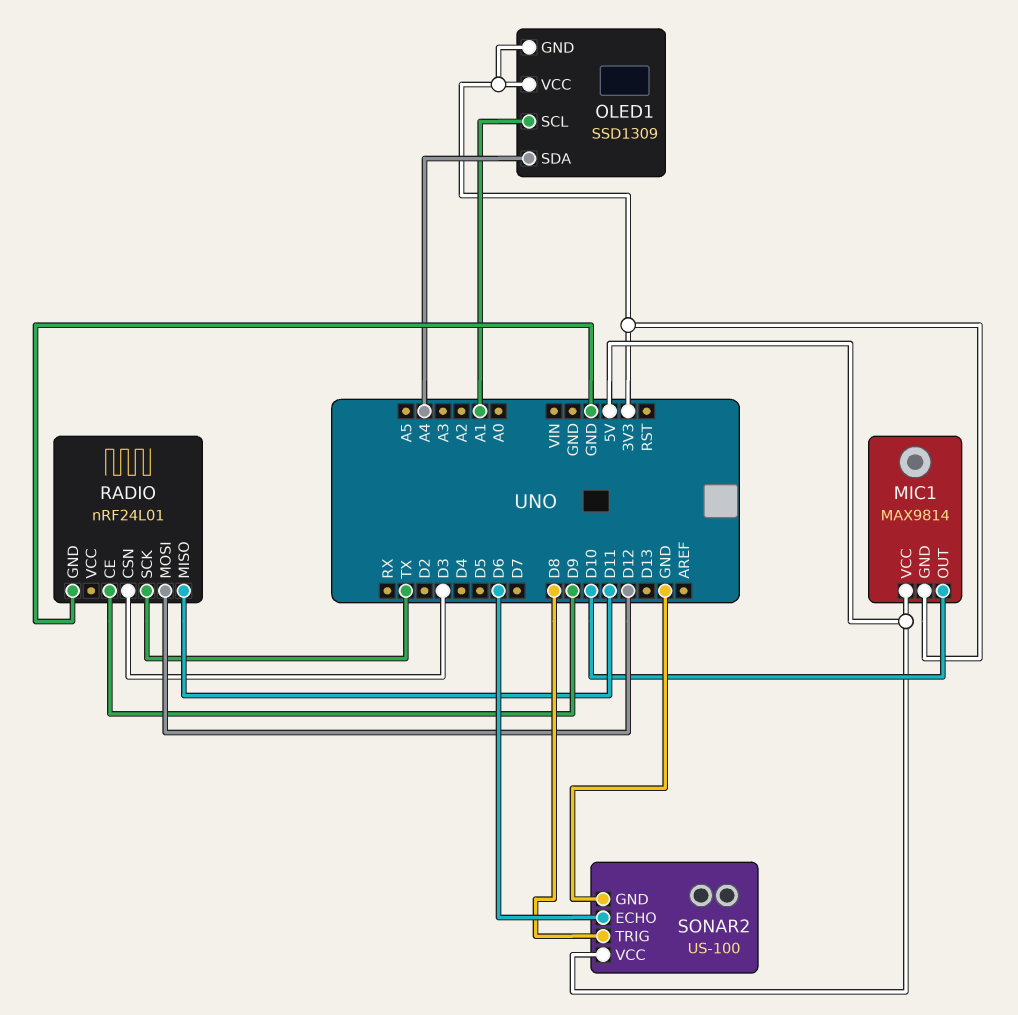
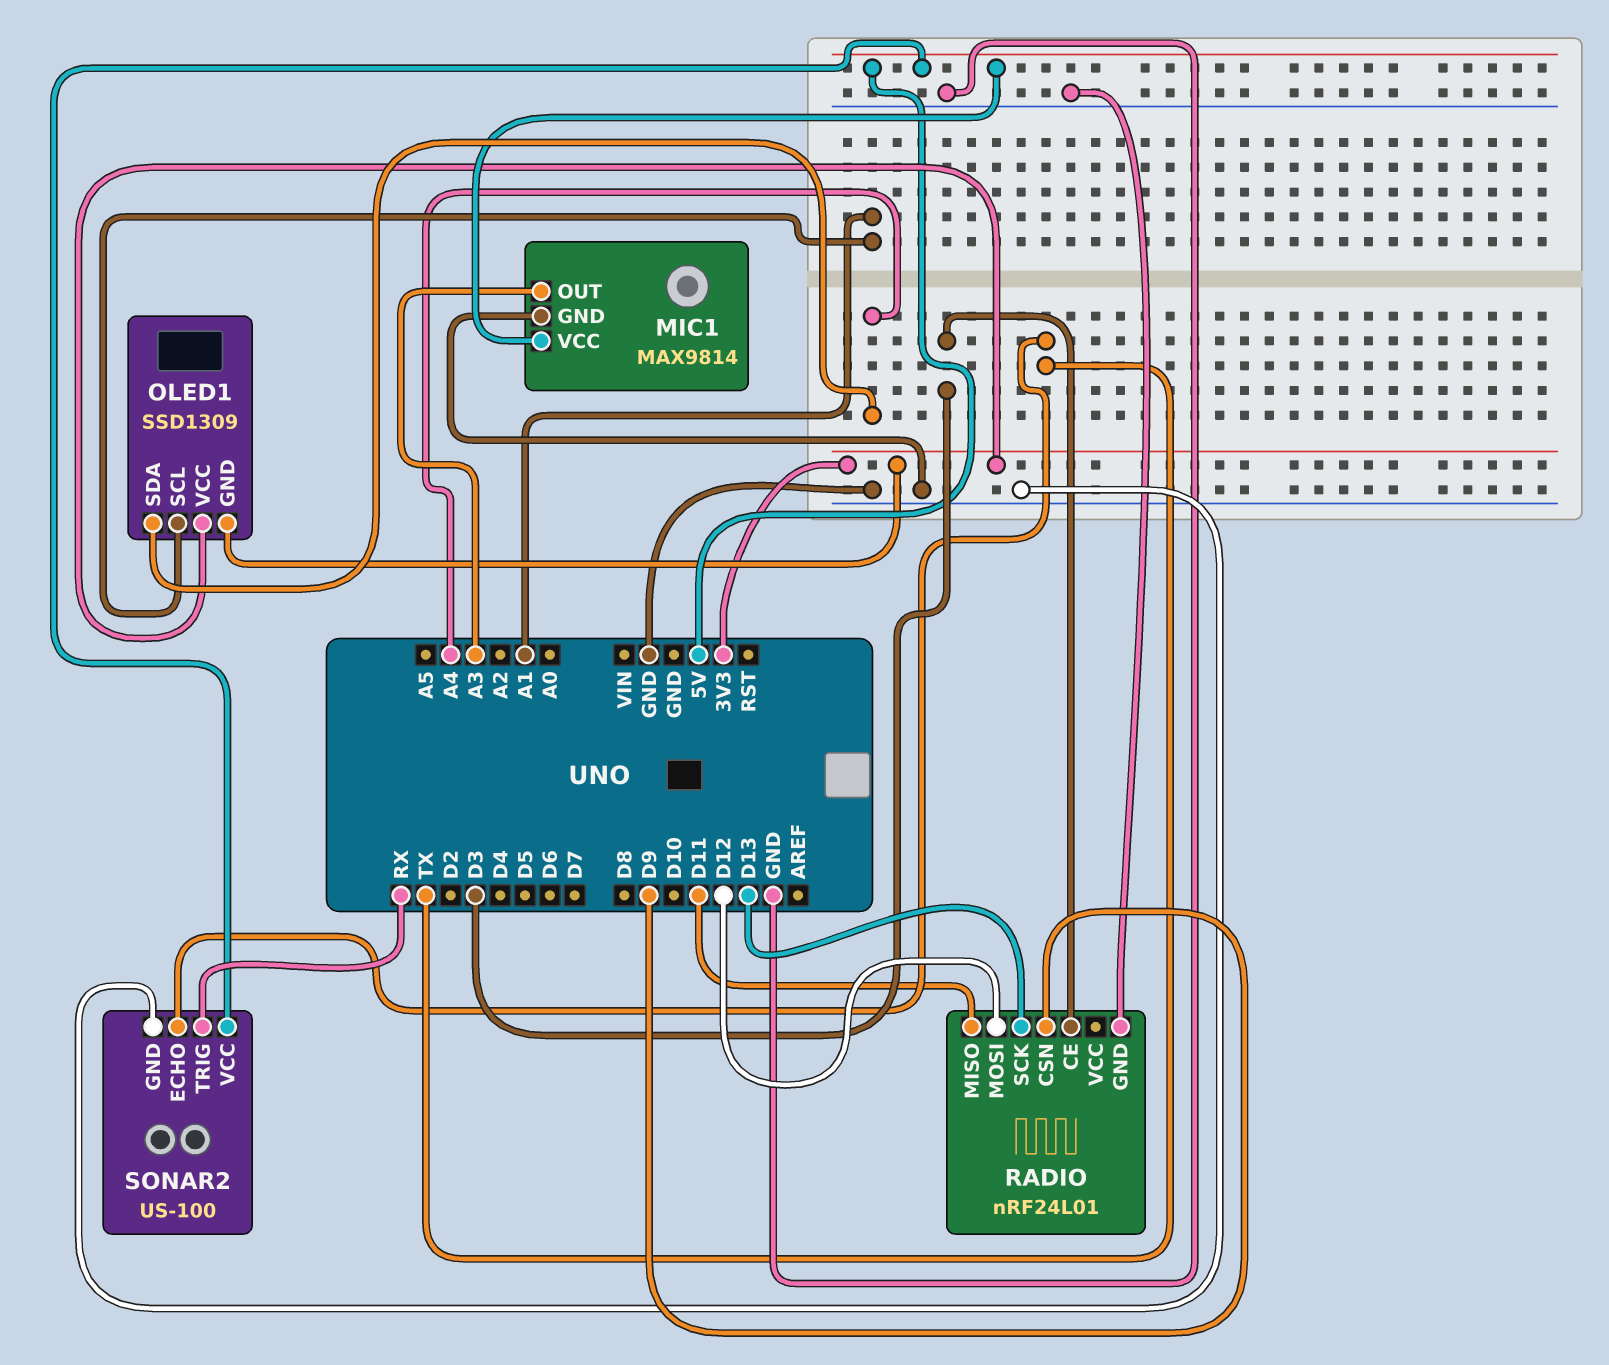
MIC1 pin GND: 3V3 -> GND
MIC1 pin OUT: D10 -> A3
RADIO pin CE: D9 -> D3
RADIO pin CSN: D3 -> D9
RADIO pin SCK: TX -> D13
SONAR2 pin ECHO: D6 -> TX
SONAR2 pin TRIG: D8 -> RX

